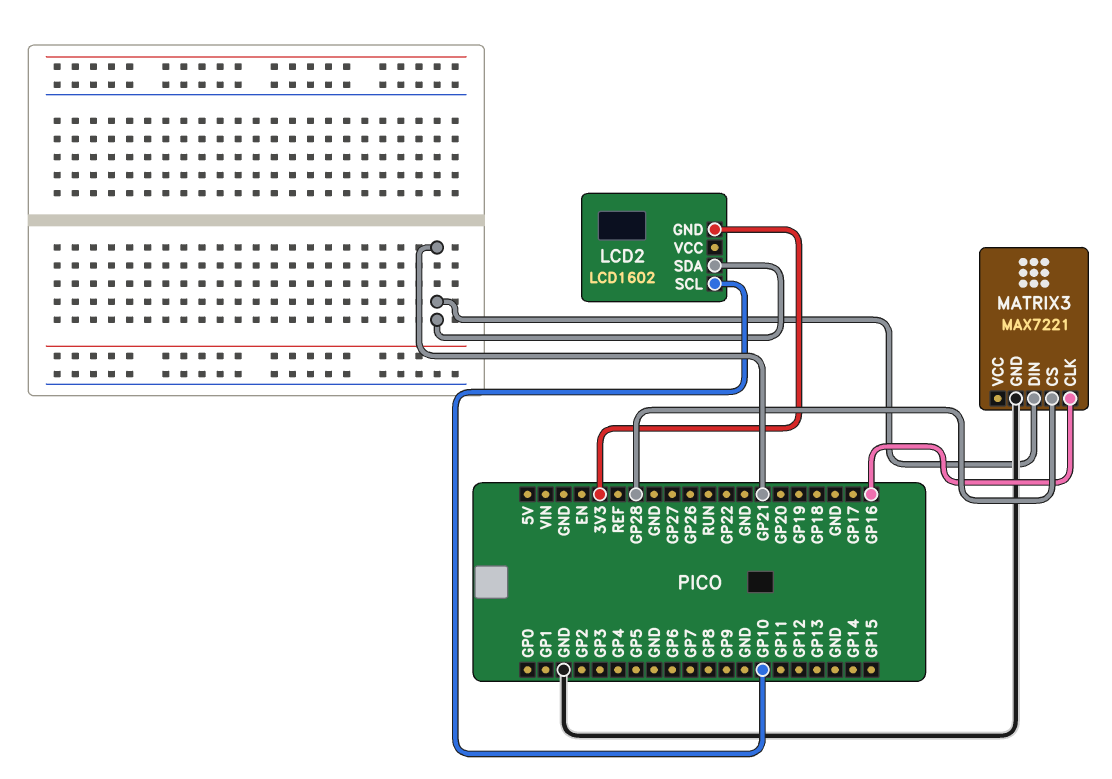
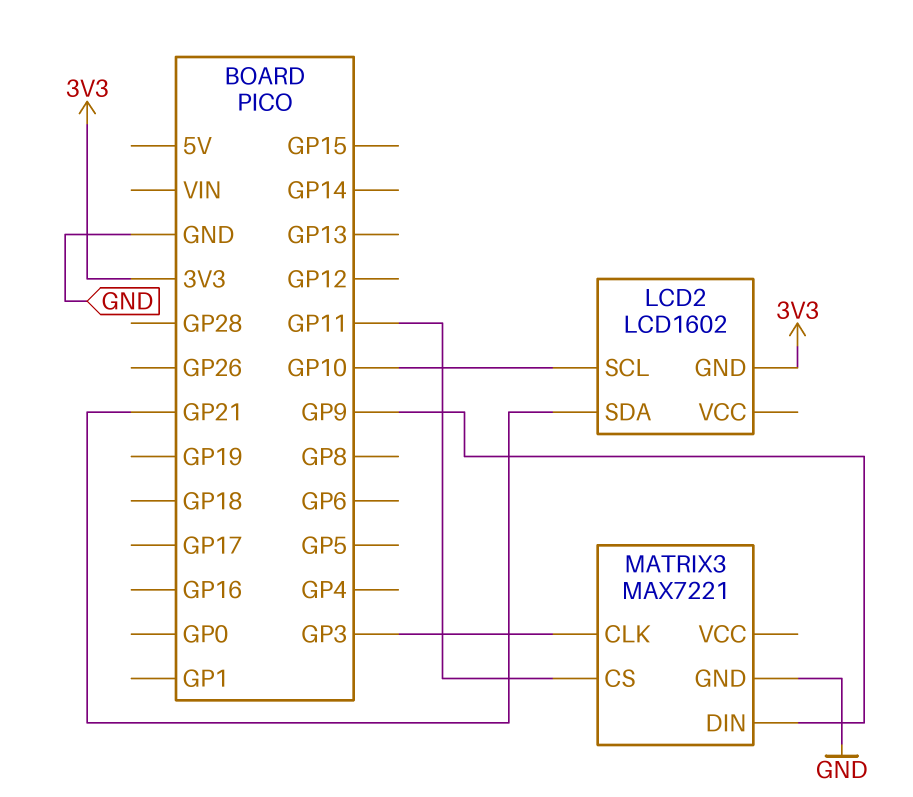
MATRIX3 pin CLK: GP16 -> GP3
MATRIX3 pin CS: GP28 -> GP11
MATRIX3 pin DIN: GP21 -> GP9

